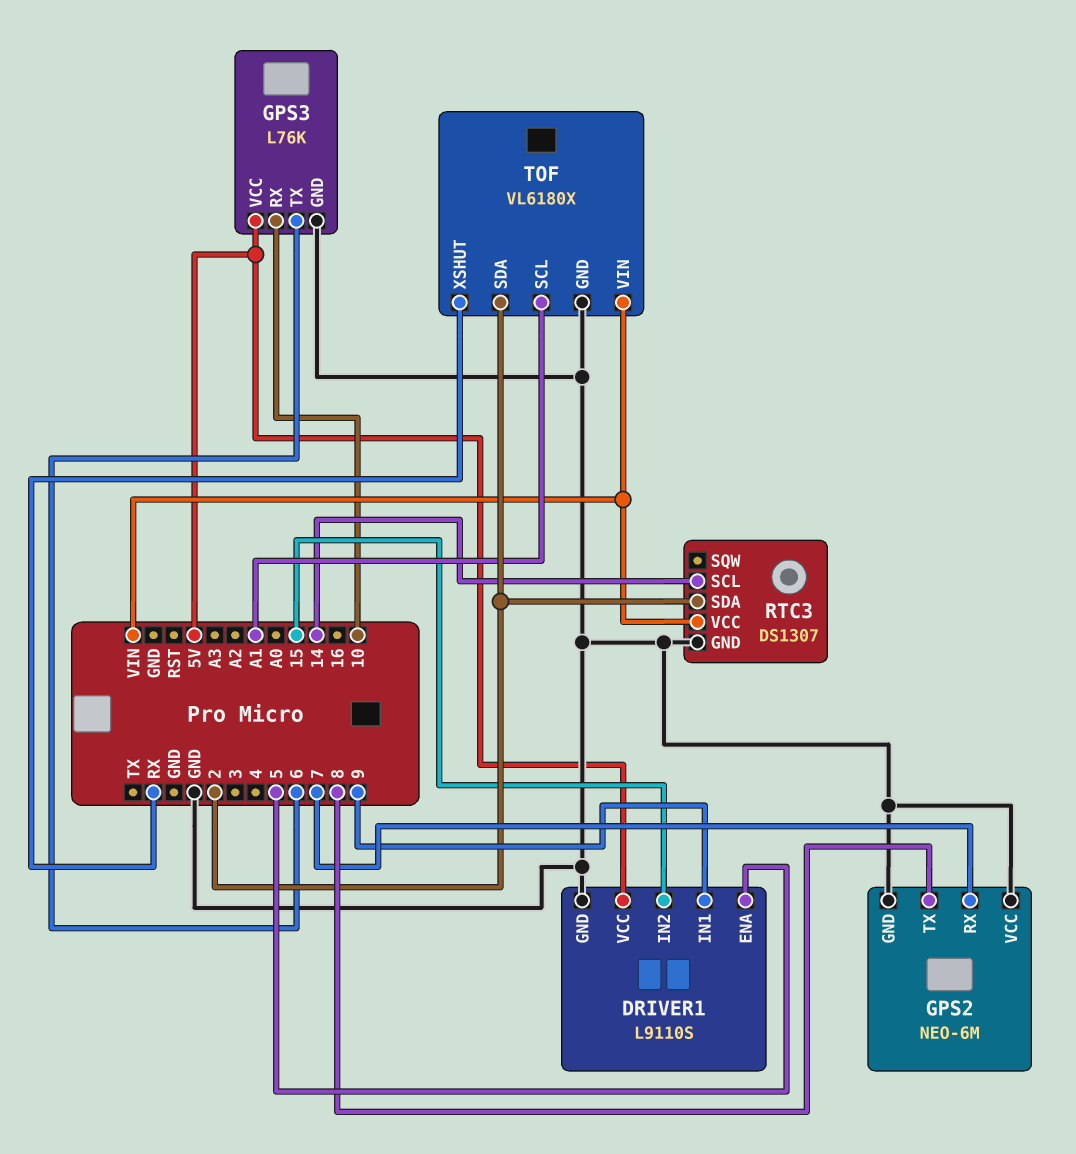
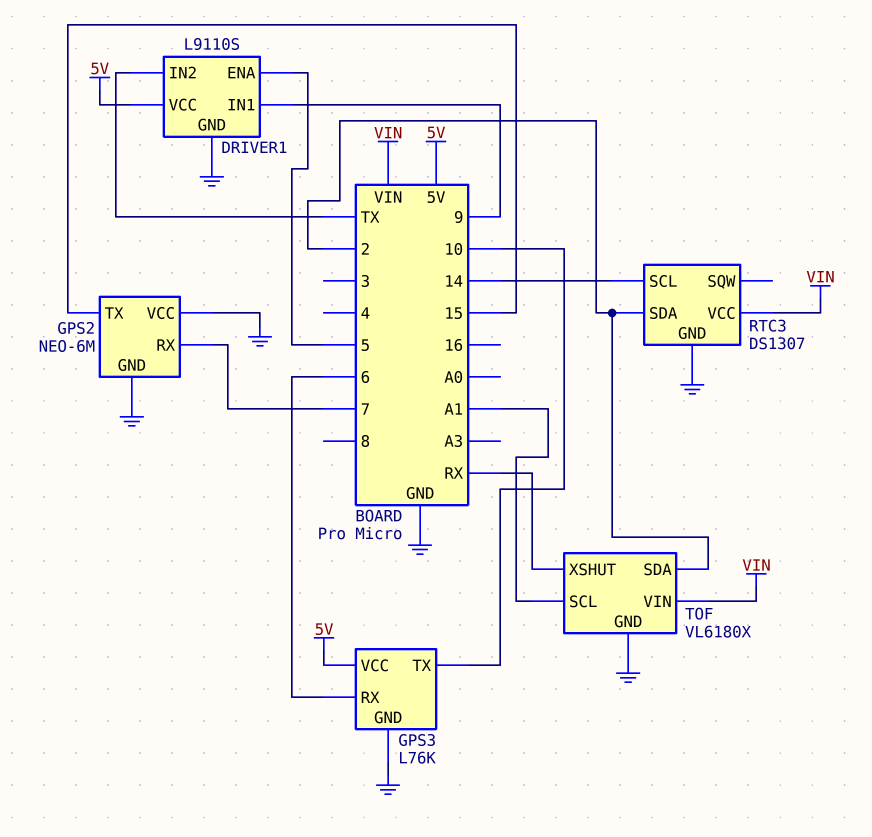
DRIVER1 pin IN2: 15 -> TX
GPS2 pin TX: 8 -> 15
GPS3 pin RX: 10 -> 6
GPS3 pin TX: 6 -> 10

